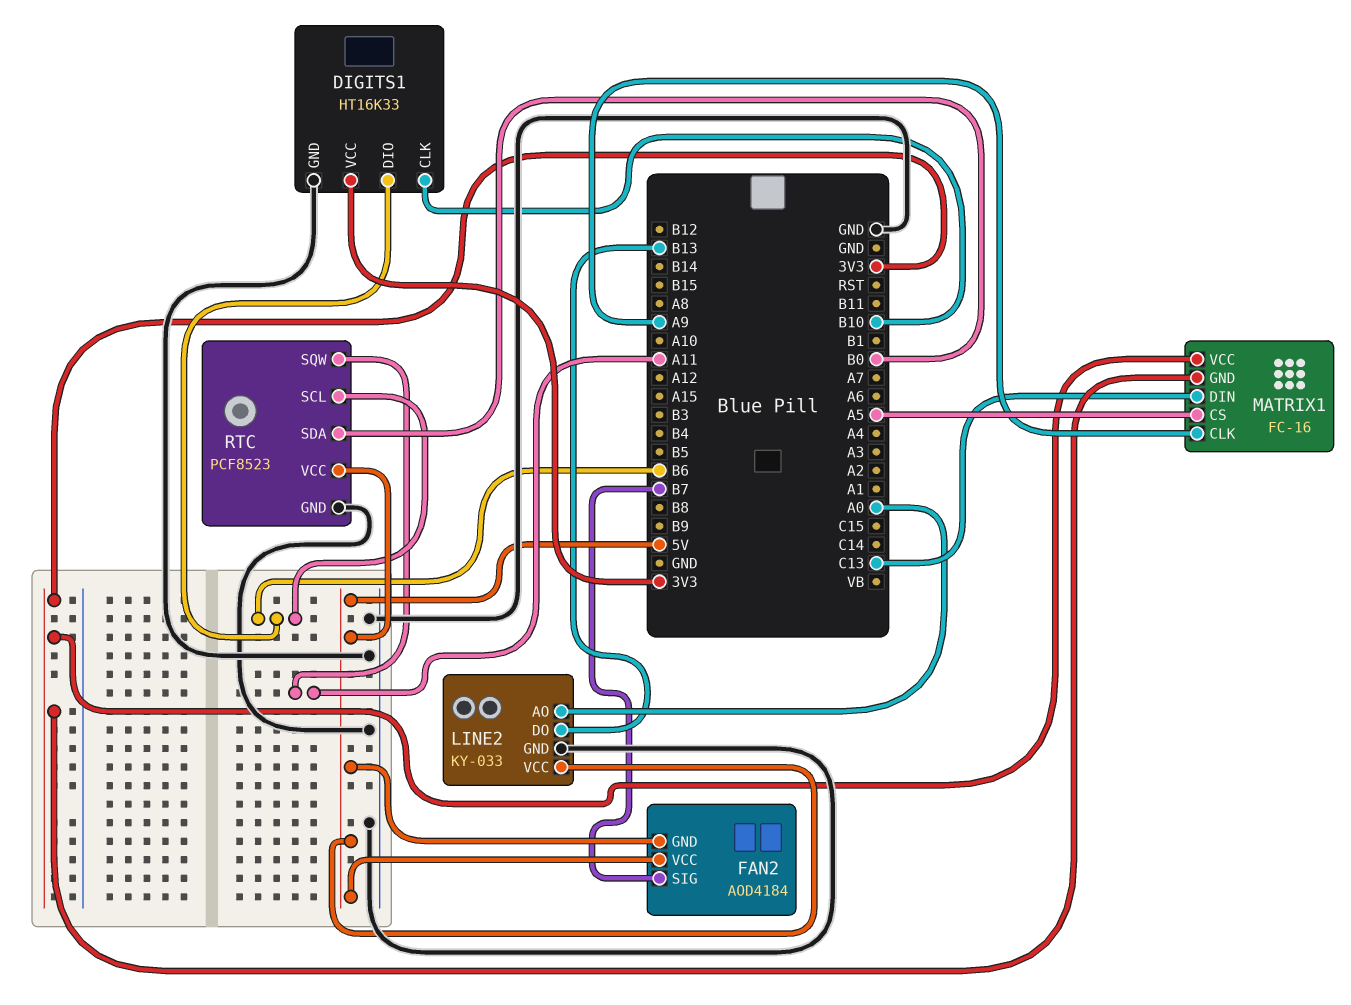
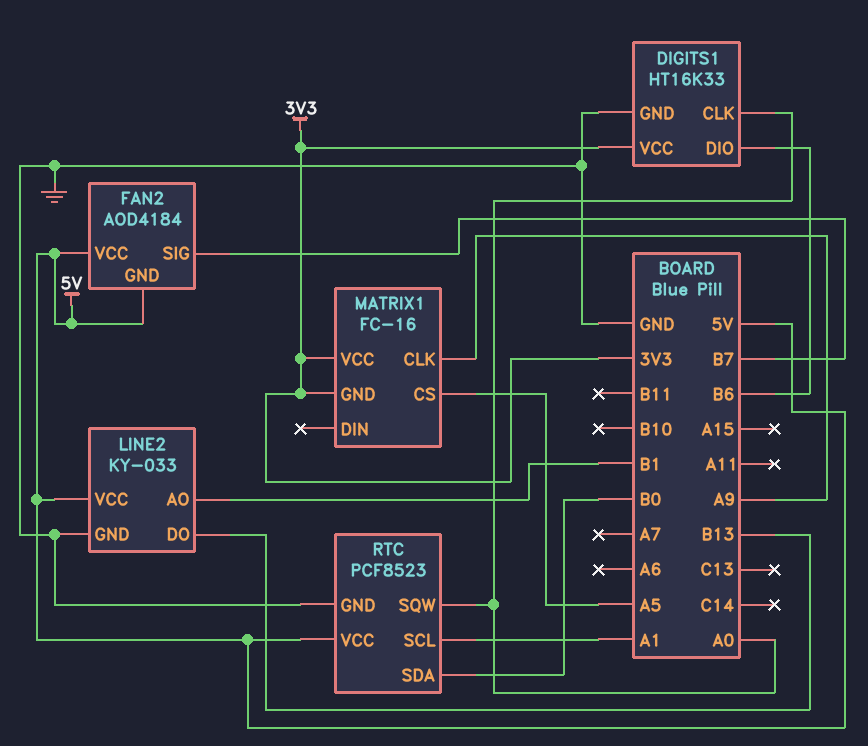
DIGITS1 pin CLK: B10 -> A0
LINE2 pin AO: A0 -> B1
MATRIX1 pin DIN: C13 -> none
RTC pin SCL: B6 -> A1
RTC pin SQW: A11 -> A0

